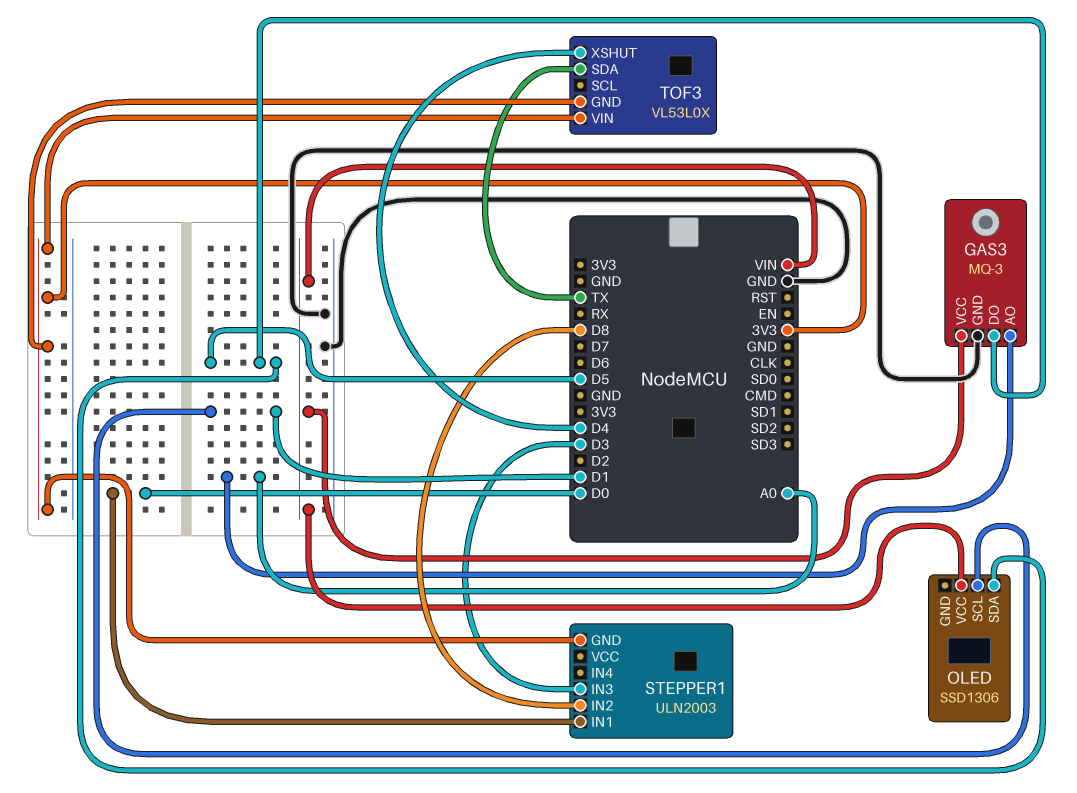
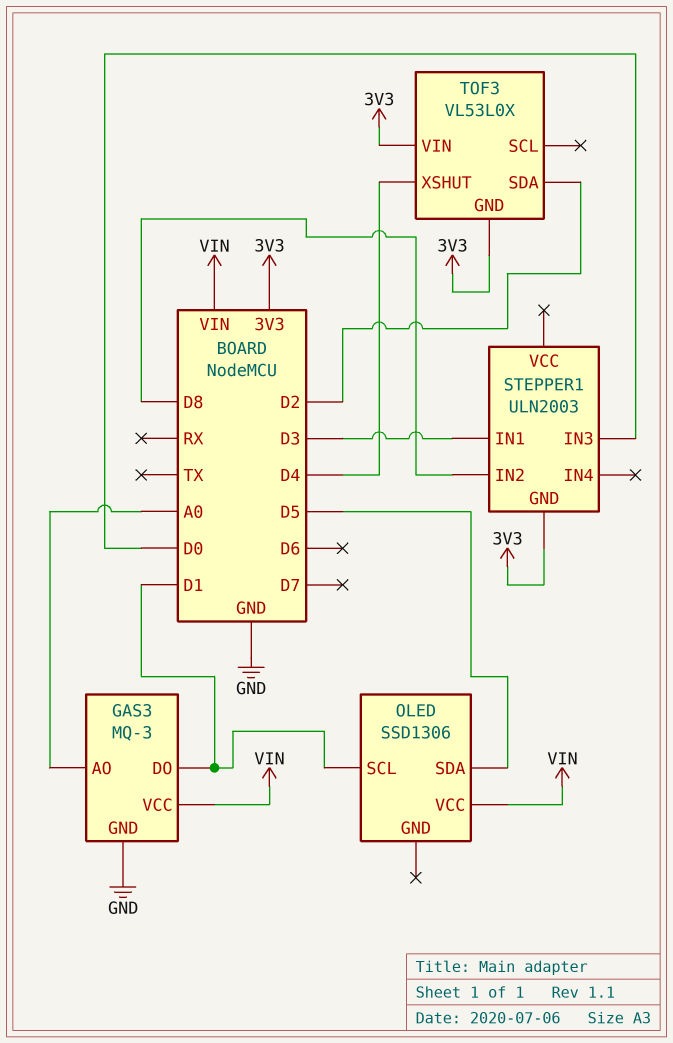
GAS3 pin DO: D5 -> D1
STEPPER1 pin IN1: D0 -> D3
STEPPER1 pin IN3: D3 -> D0
TOF3 pin SDA: TX -> D2

